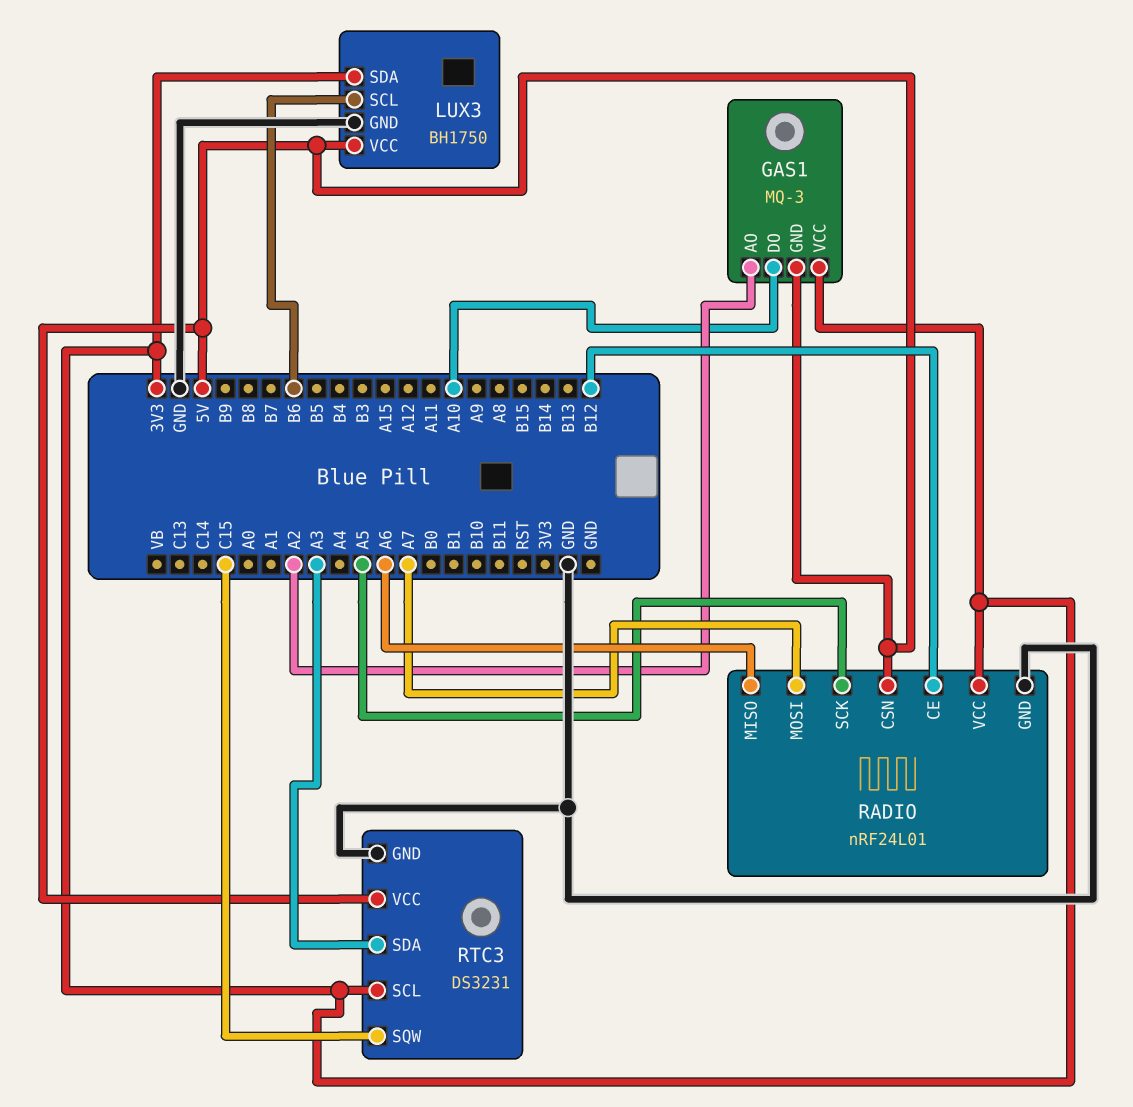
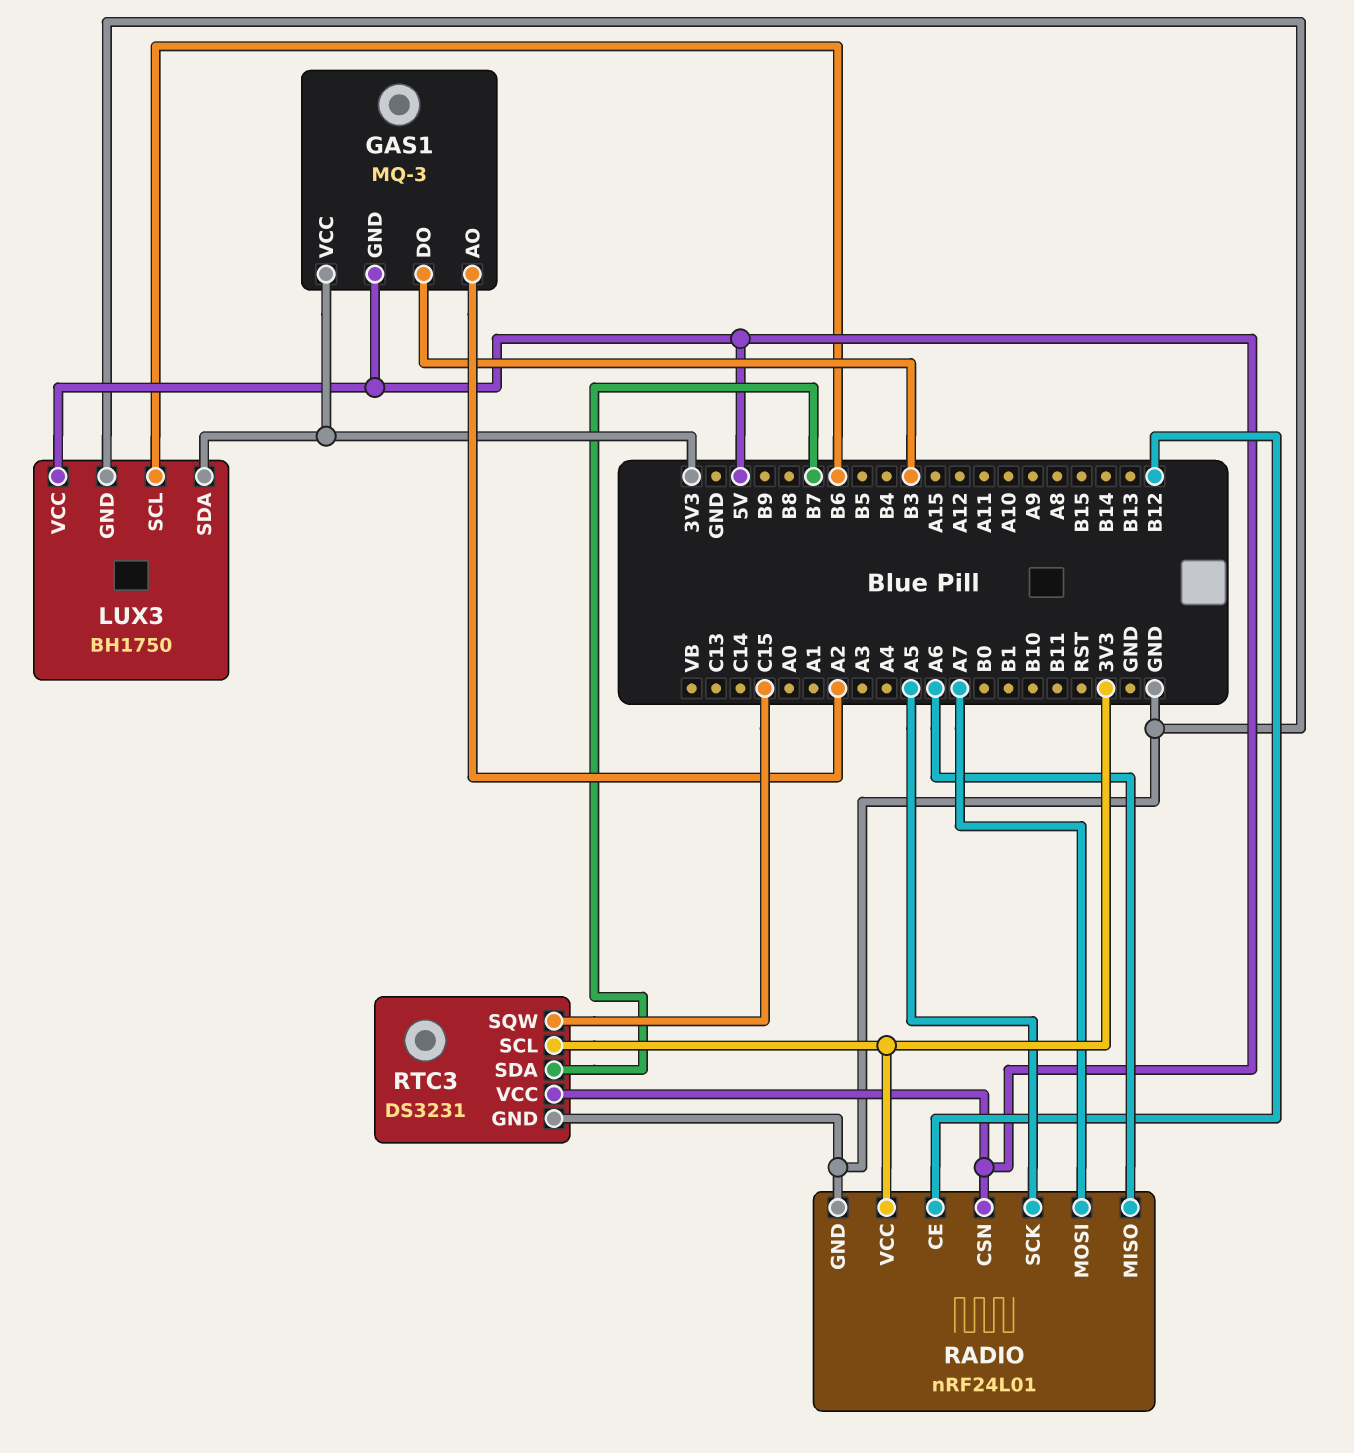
GAS1 pin DO: A10 -> B3
RTC3 pin SDA: A3 -> B7

